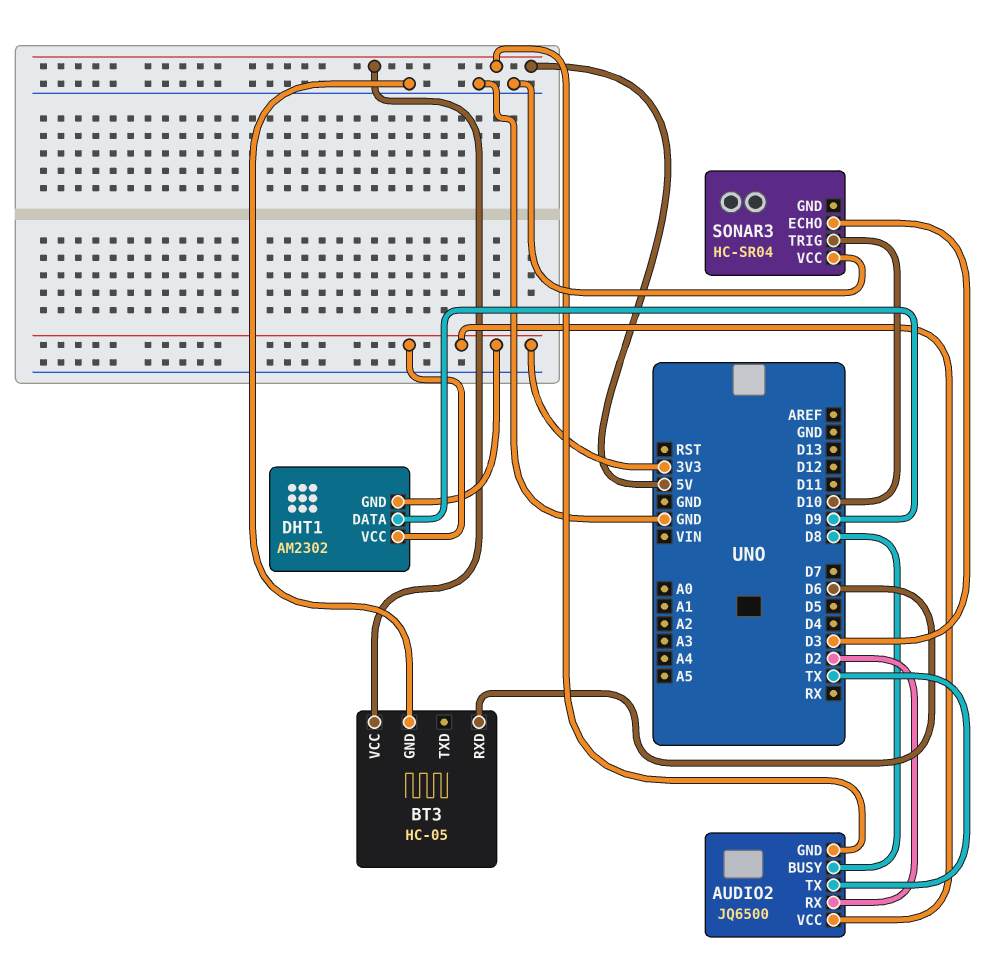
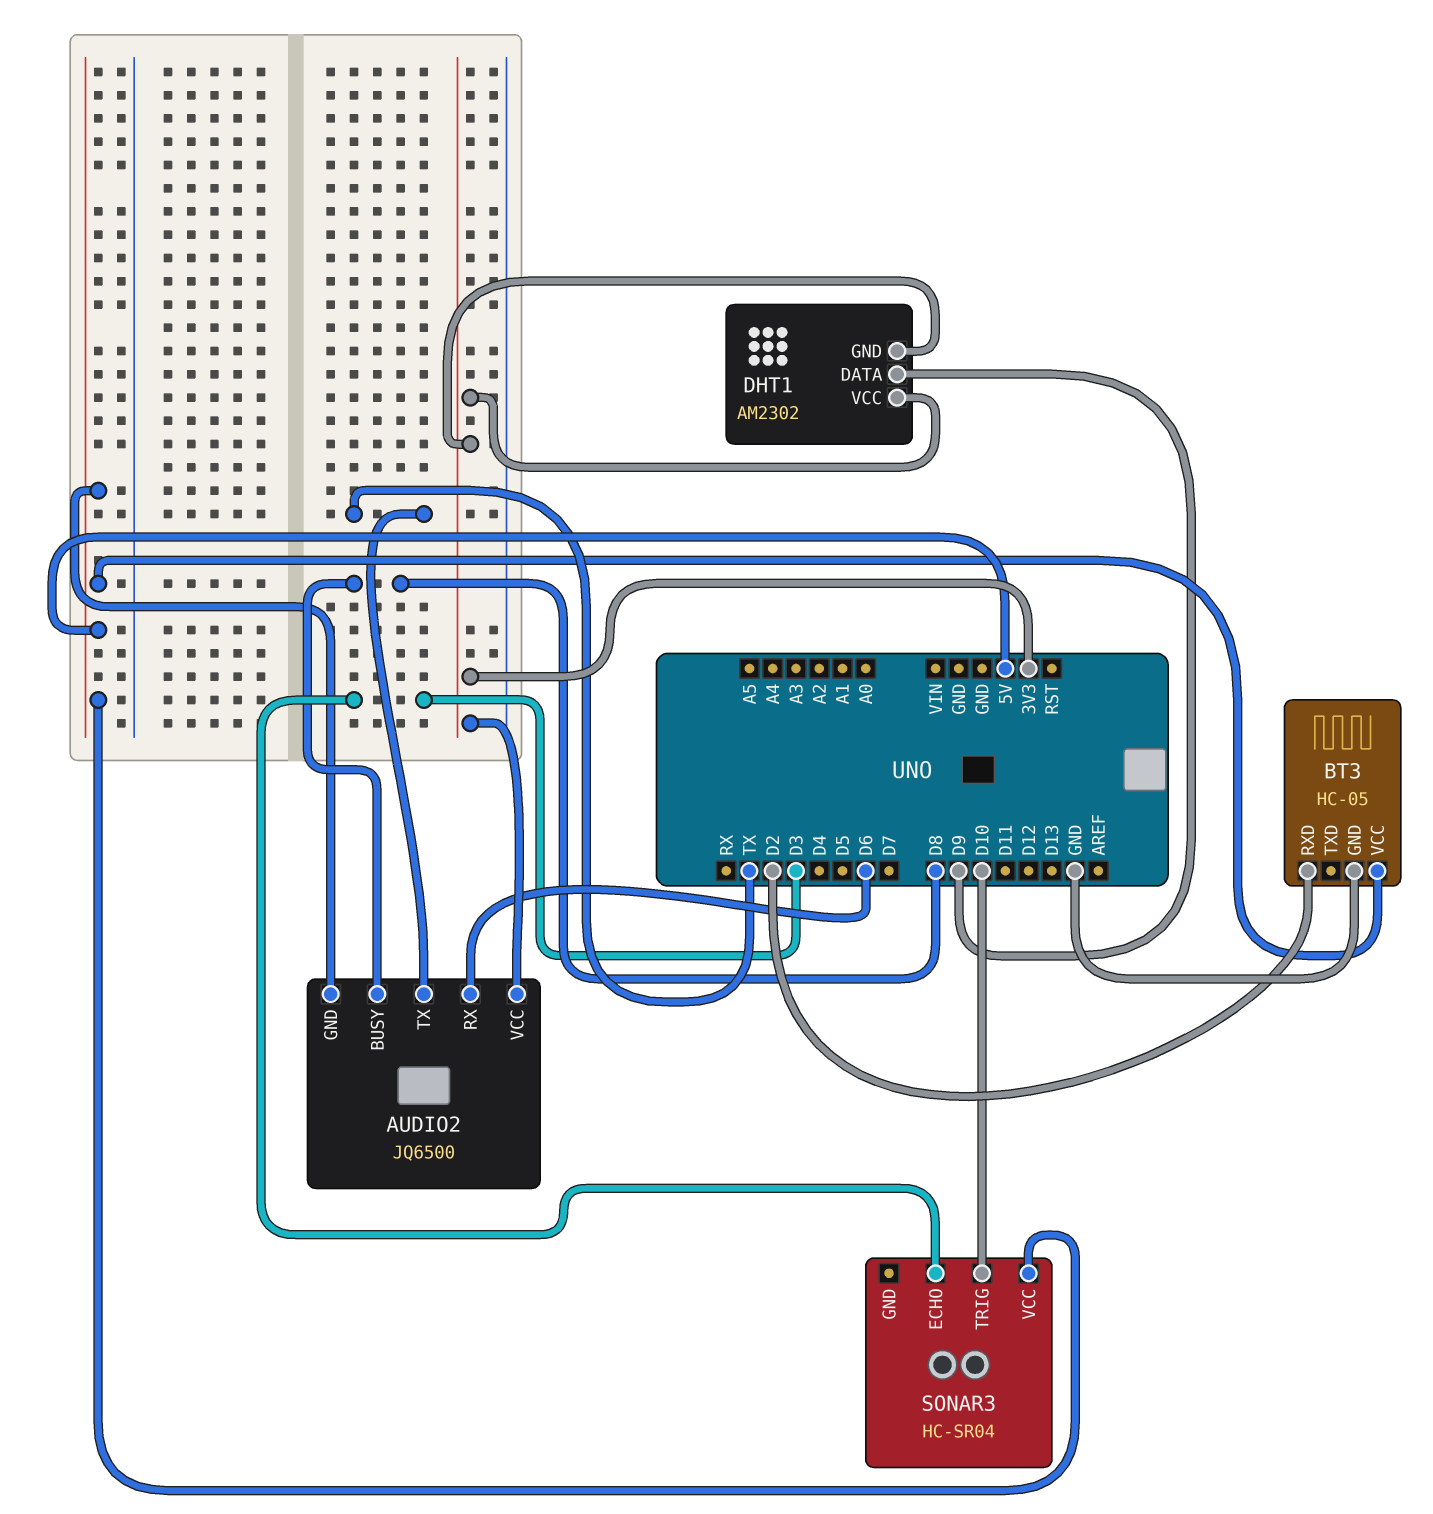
AUDIO2 pin RX: D2 -> D6
BT3 pin RXD: D6 -> D2
SONAR3 pin VCC: GND -> 5V

